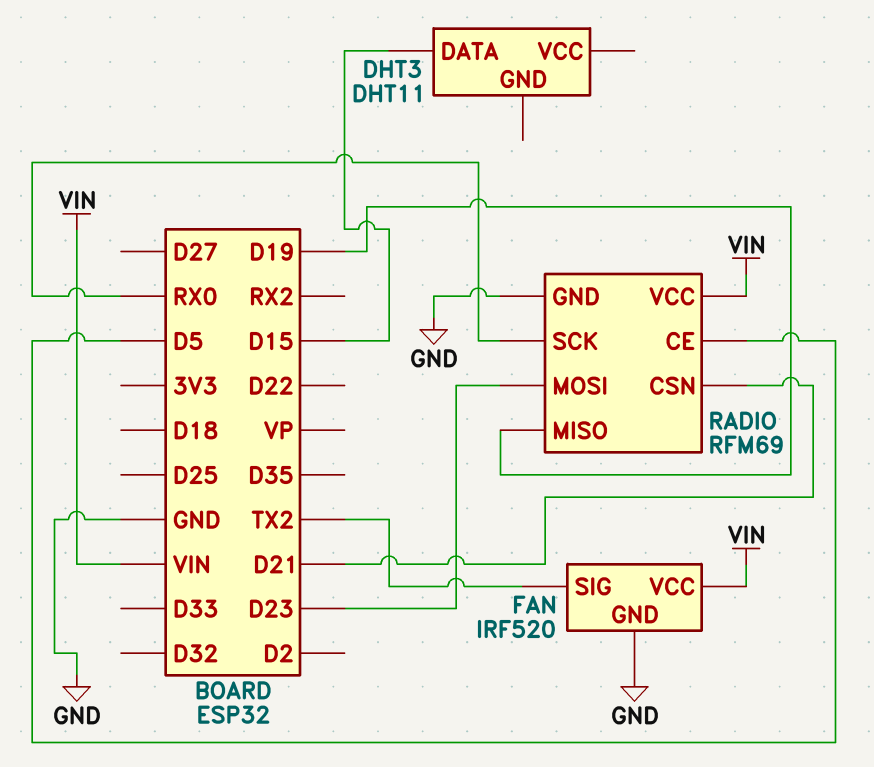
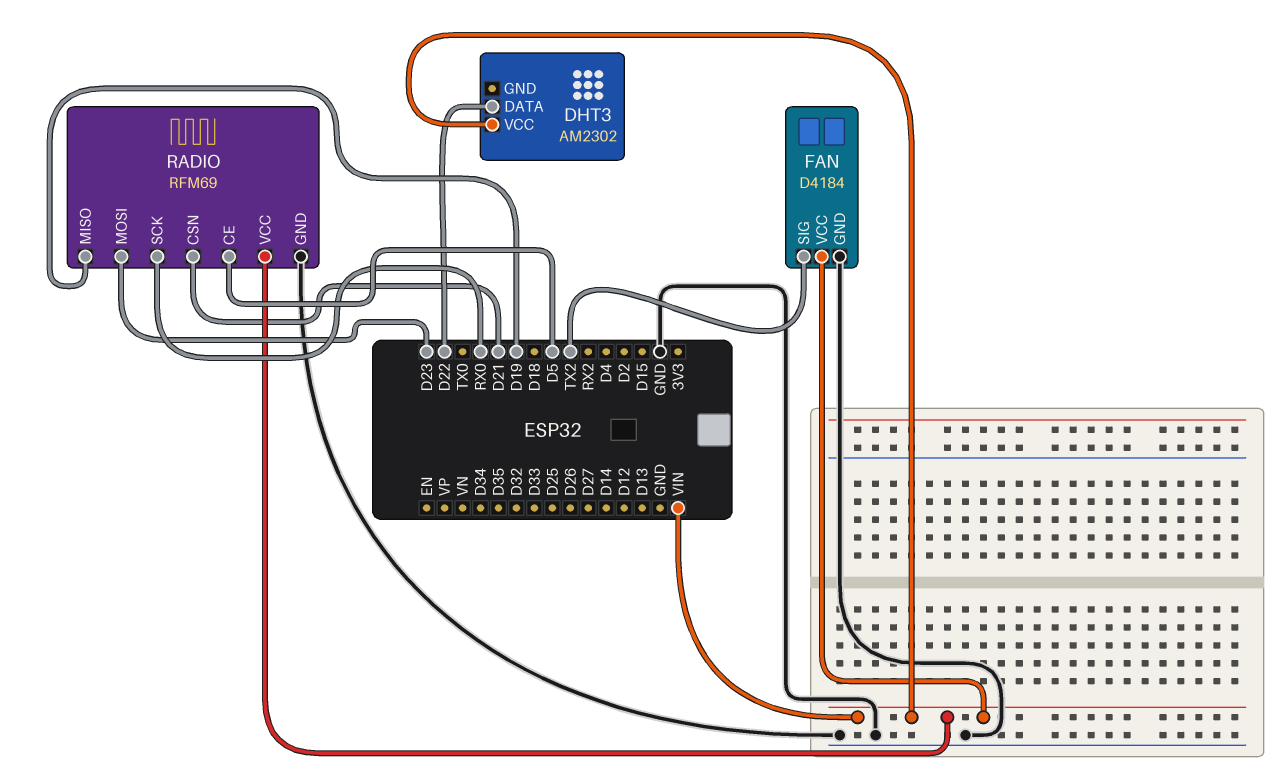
DHT3: DHT11 -> AM2302
DHT3 pin DATA: D15 -> D22
DHT3 pin VCC: none -> VIN
FAN: IRF520 -> D4184

